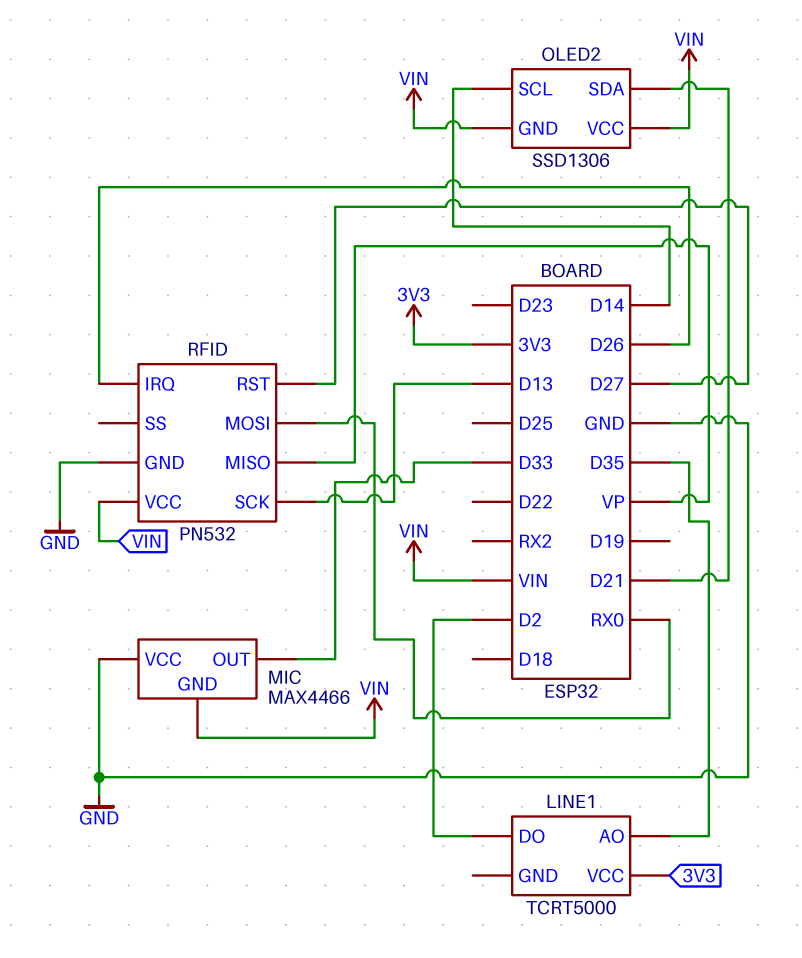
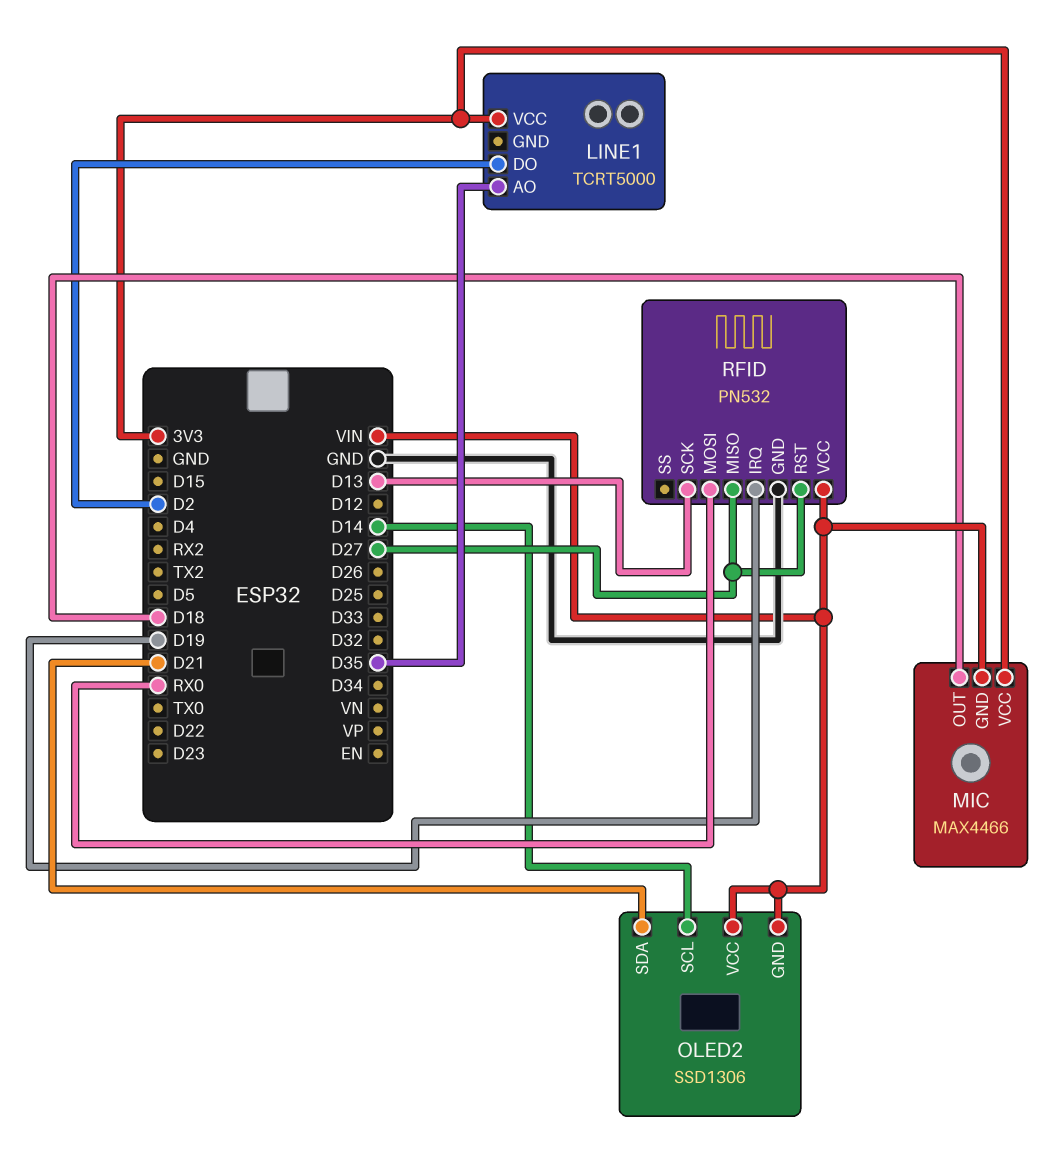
MIC pin OUT: D33 -> D18
MIC pin VCC: GND -> 3V3
RFID pin IRQ: D26 -> D19
RFID pin MISO: VP -> D27

